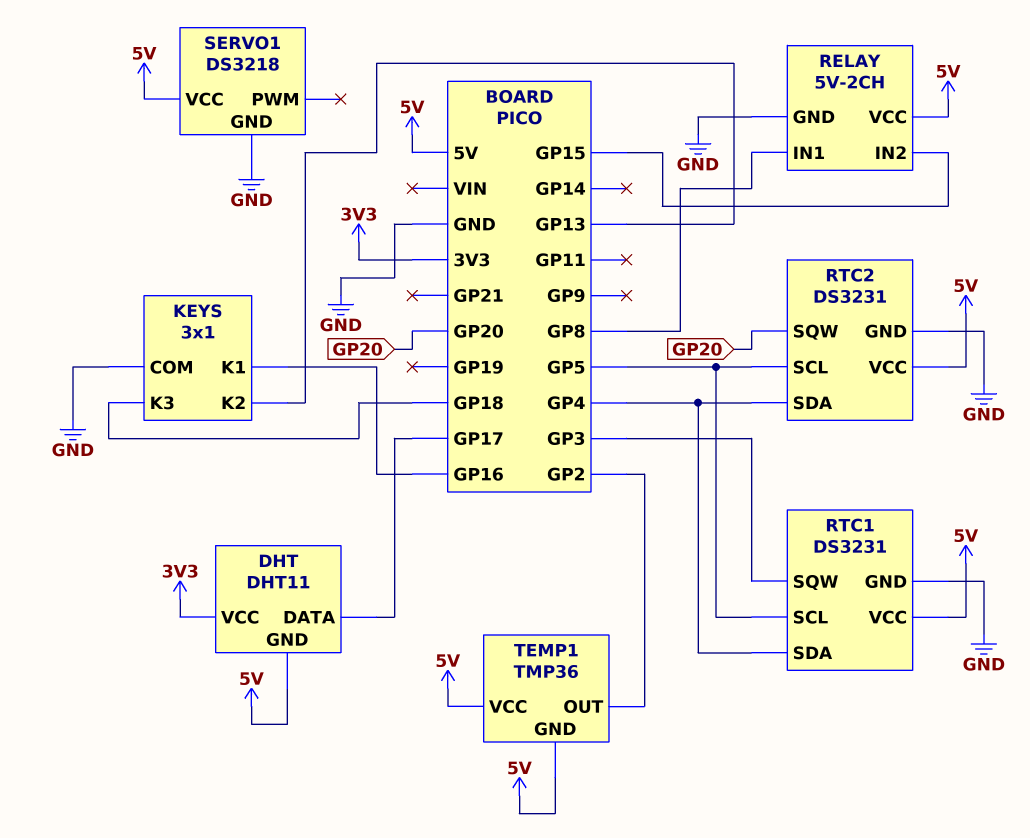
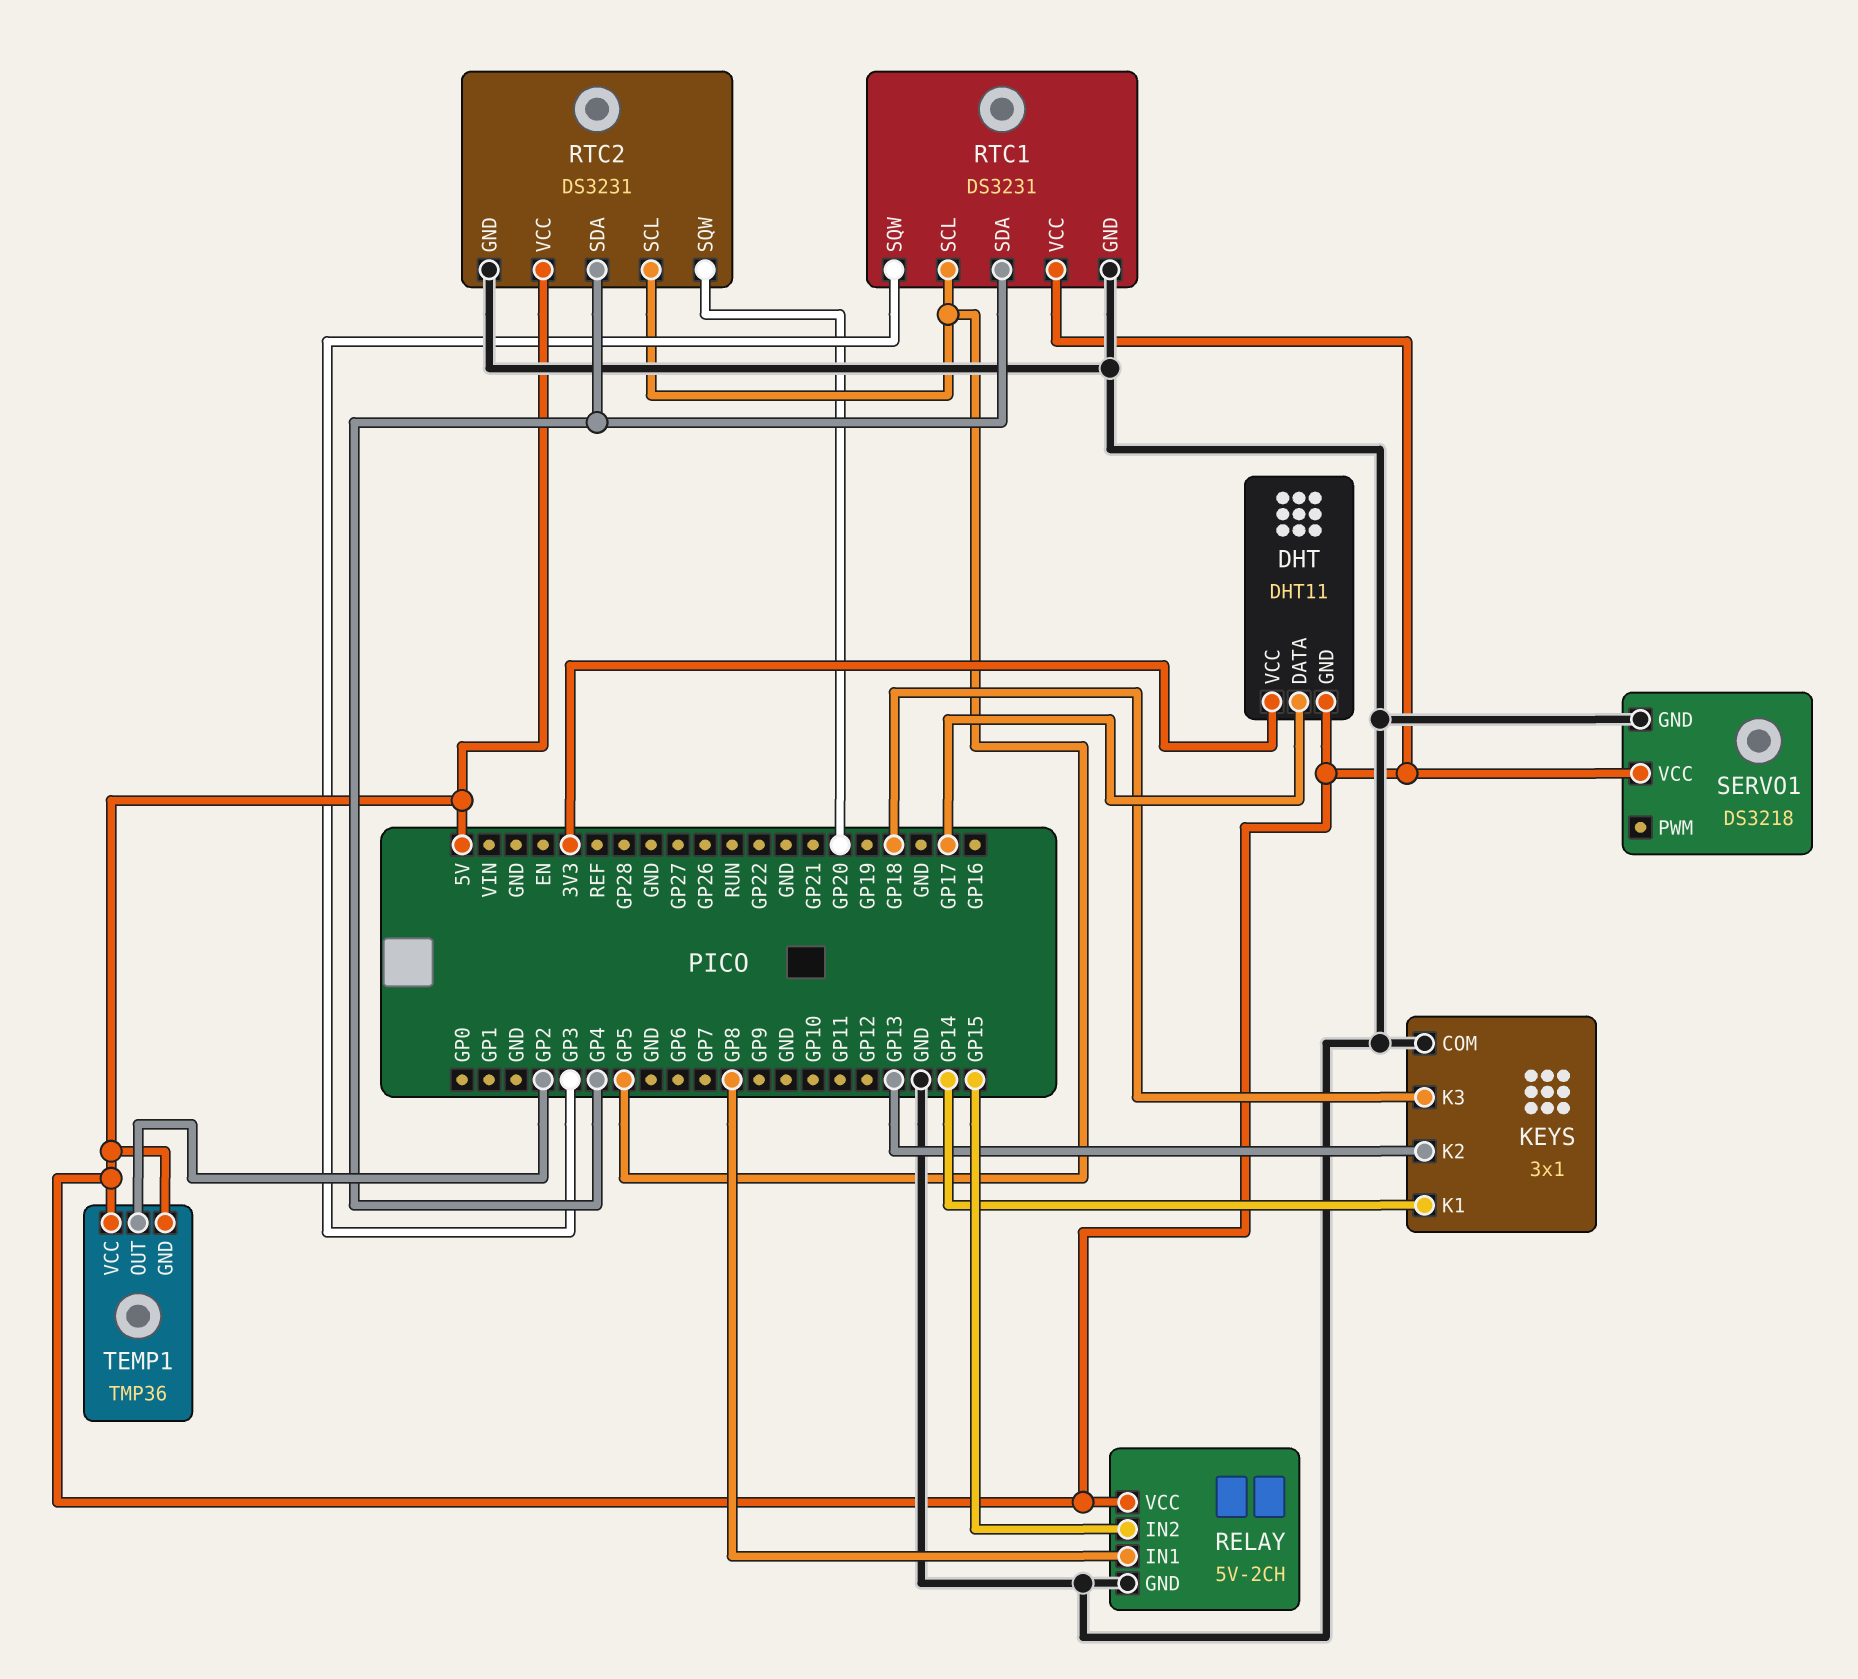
KEYS pin K1: GP16 -> GP14

